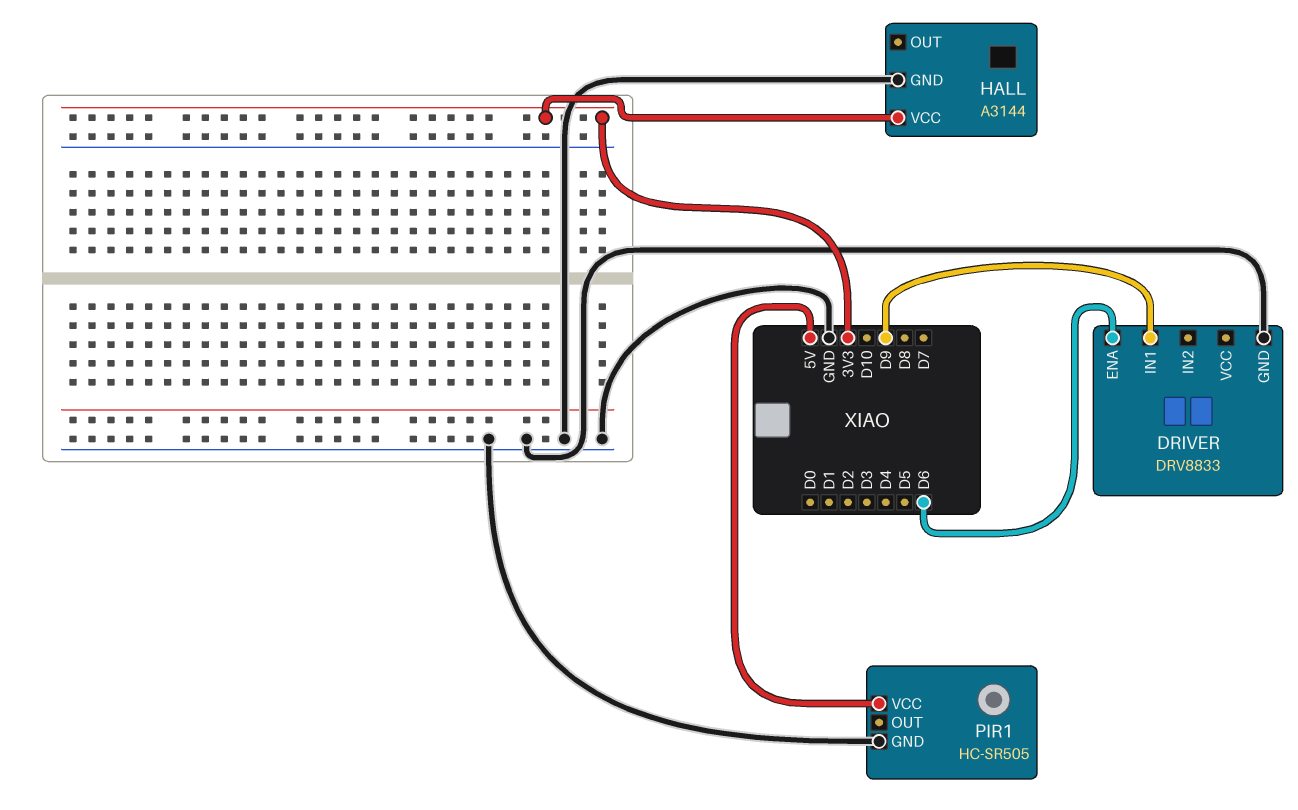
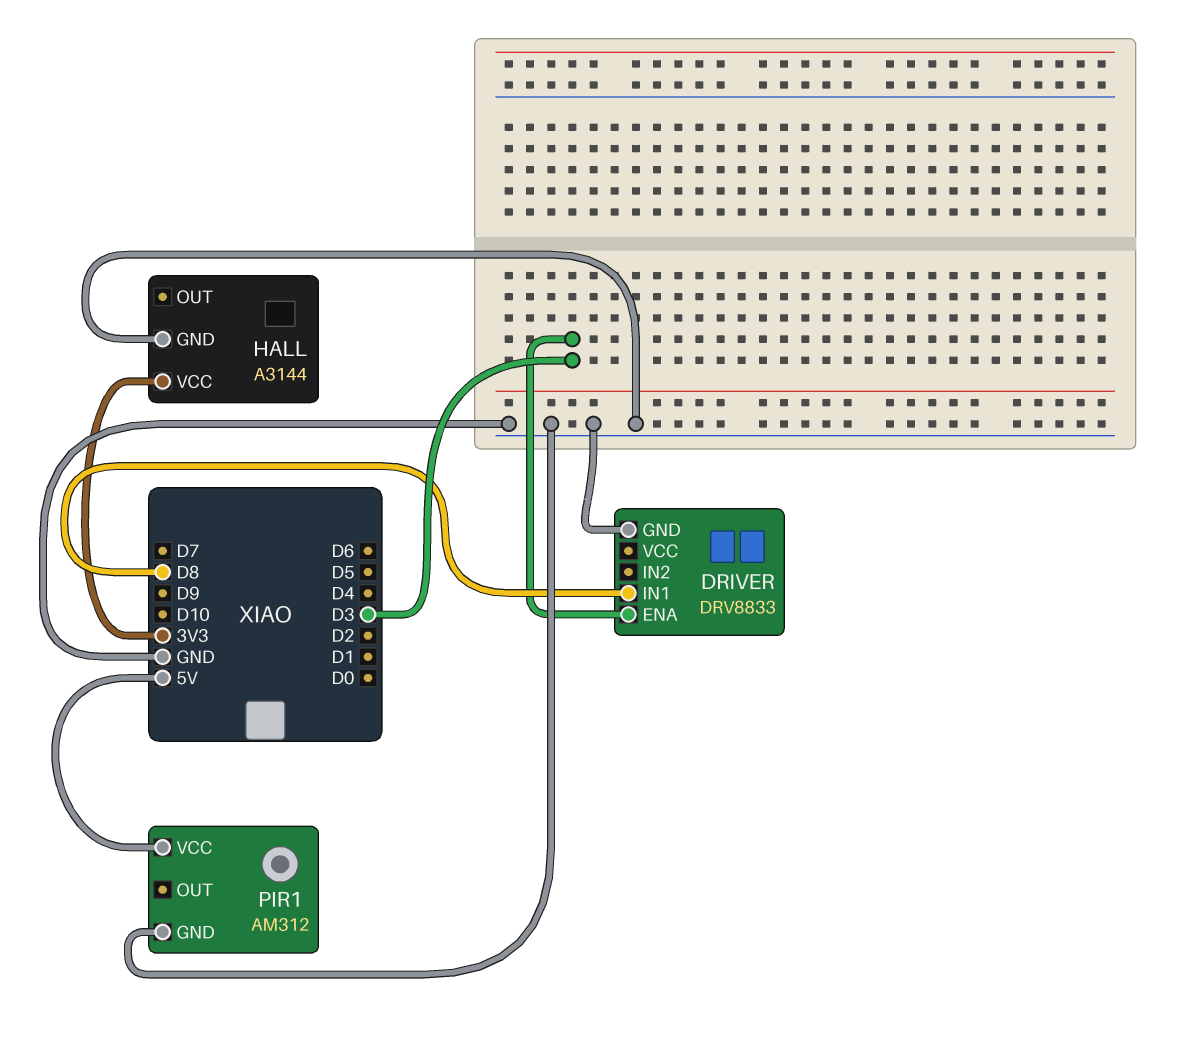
DRIVER pin ENA: D6 -> D3
DRIVER pin IN1: D9 -> D8
PIR1: HC-SR505 -> AM312

